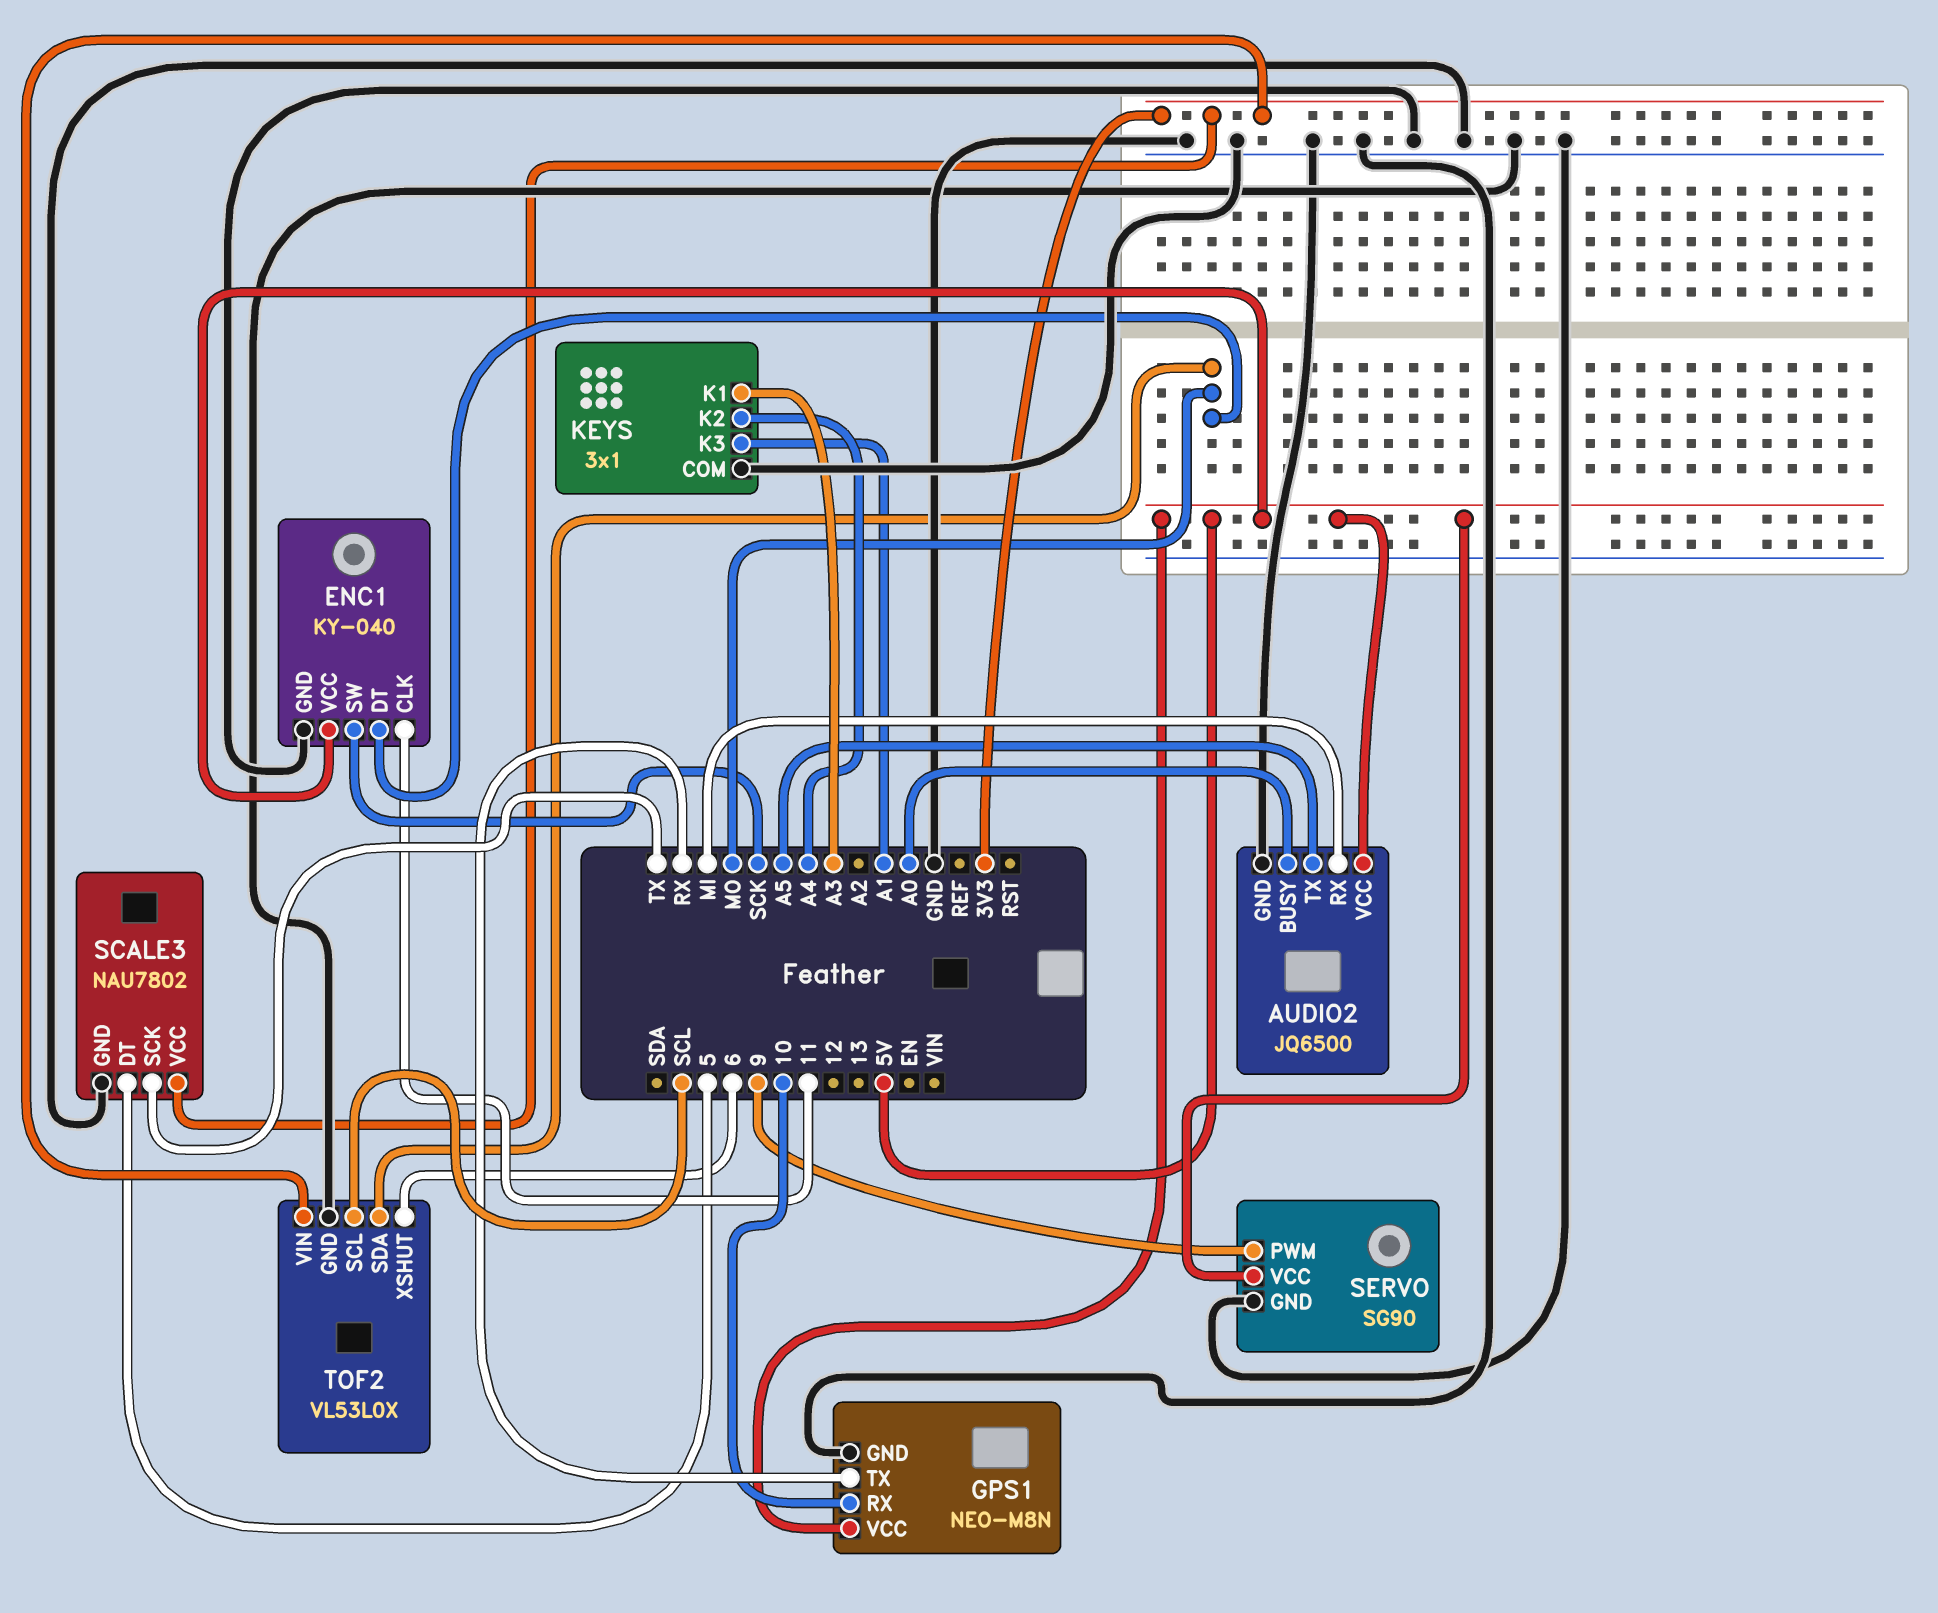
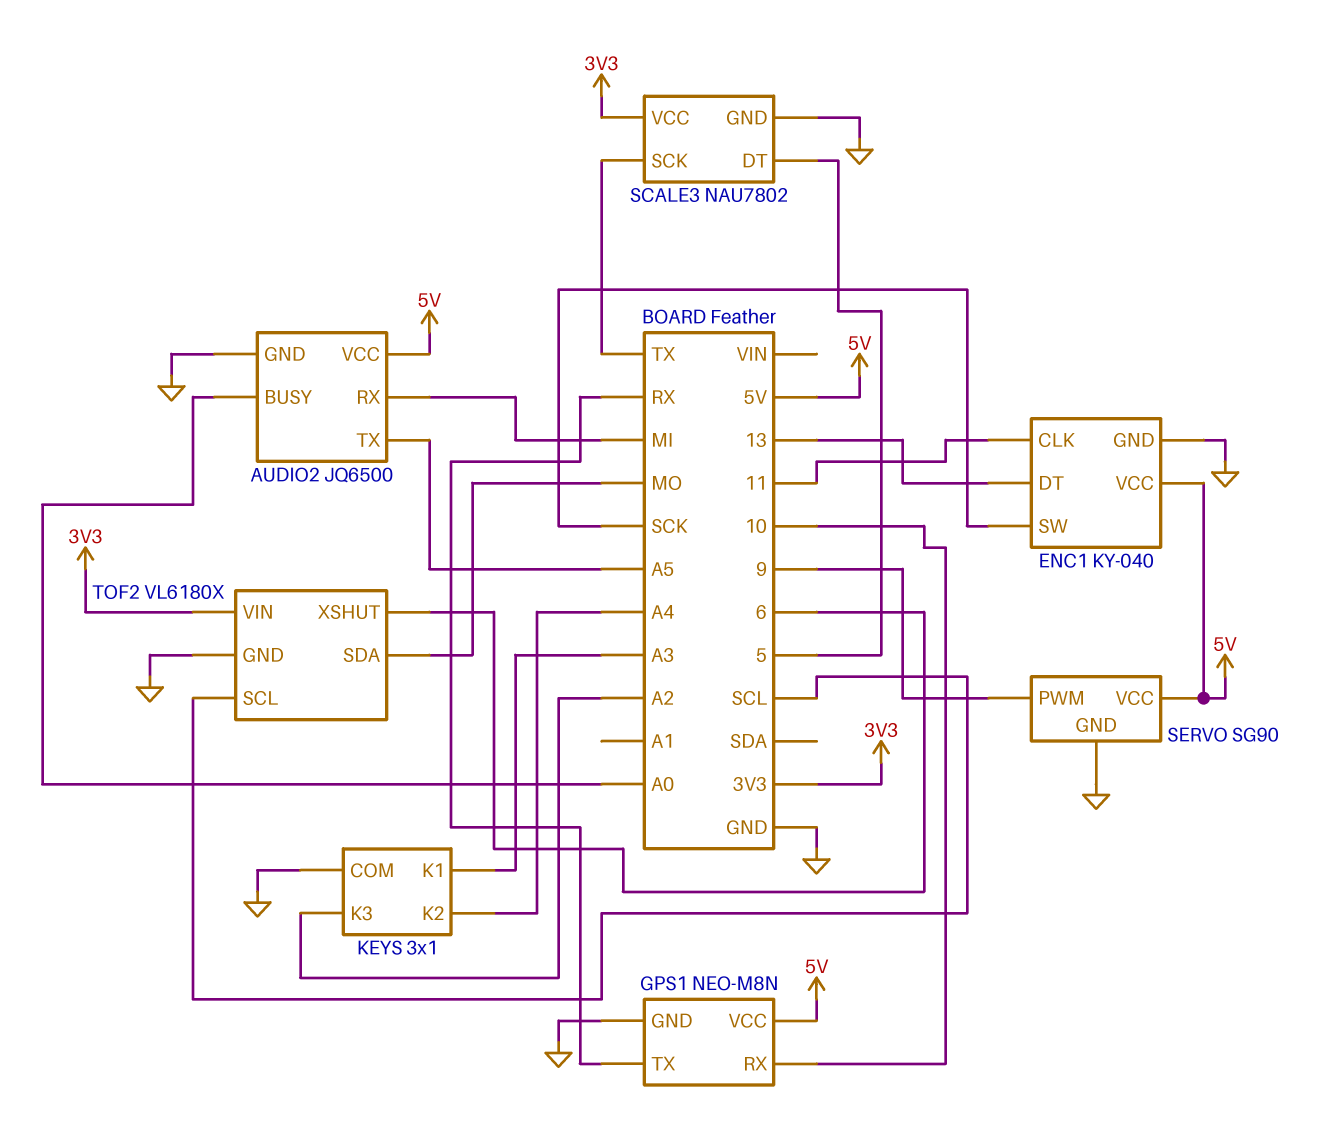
ENC1 pin DT: MO -> 13
KEYS pin K3: A1 -> A2
TOF2: VL53L0X -> VL6180X

